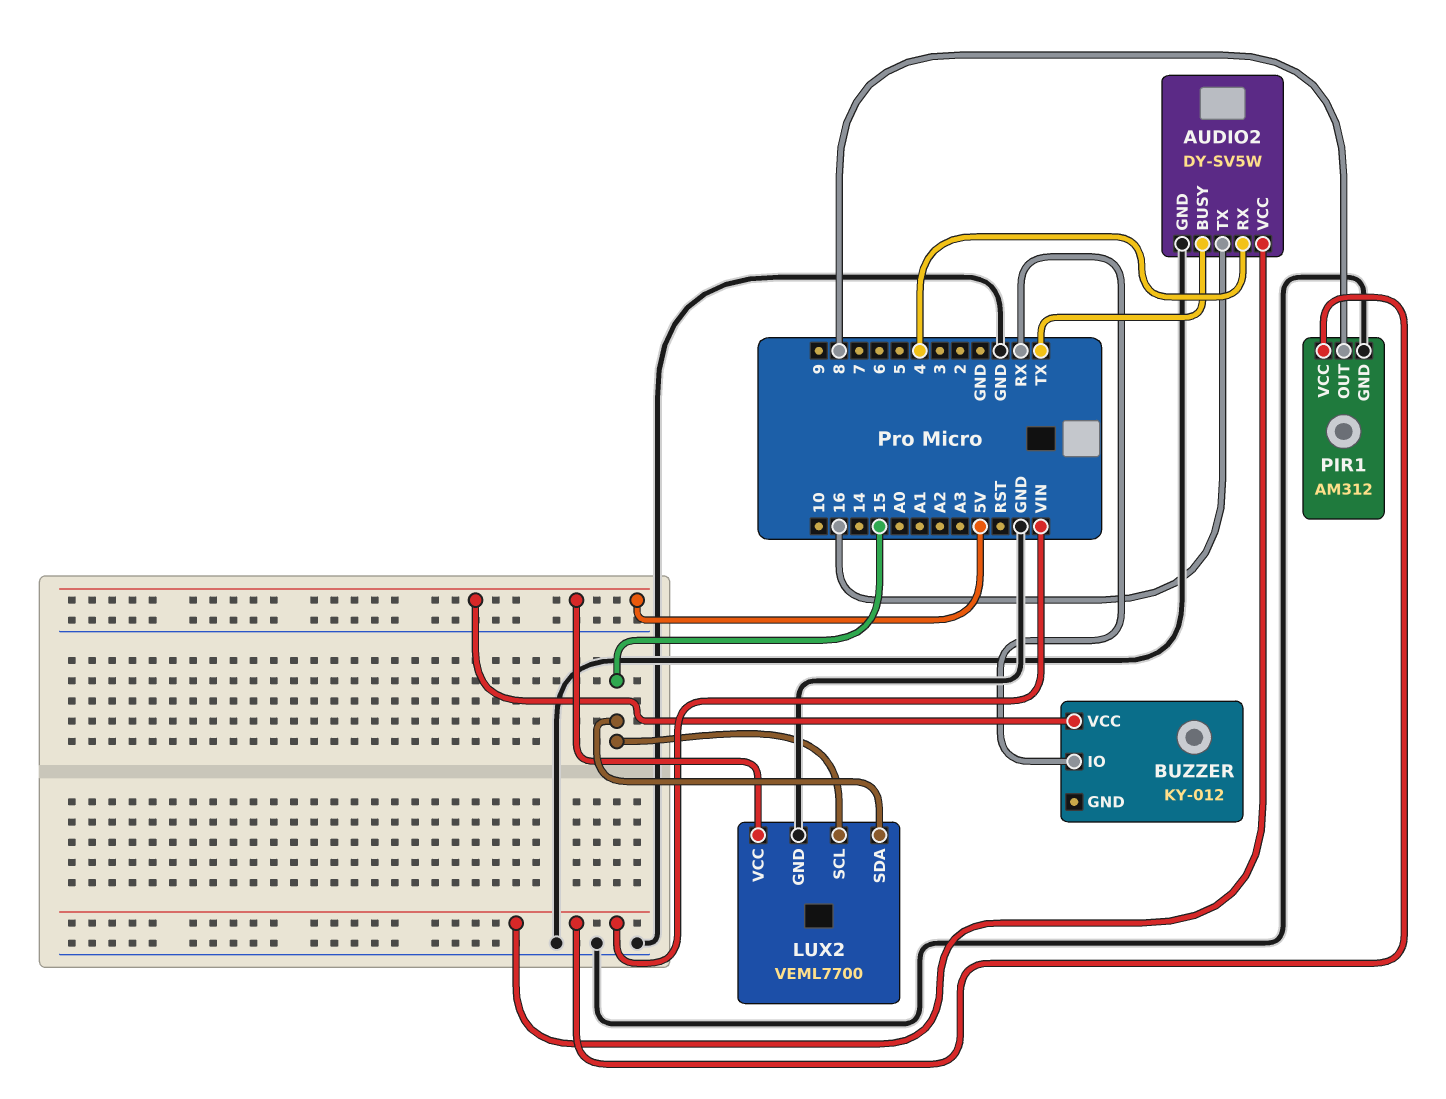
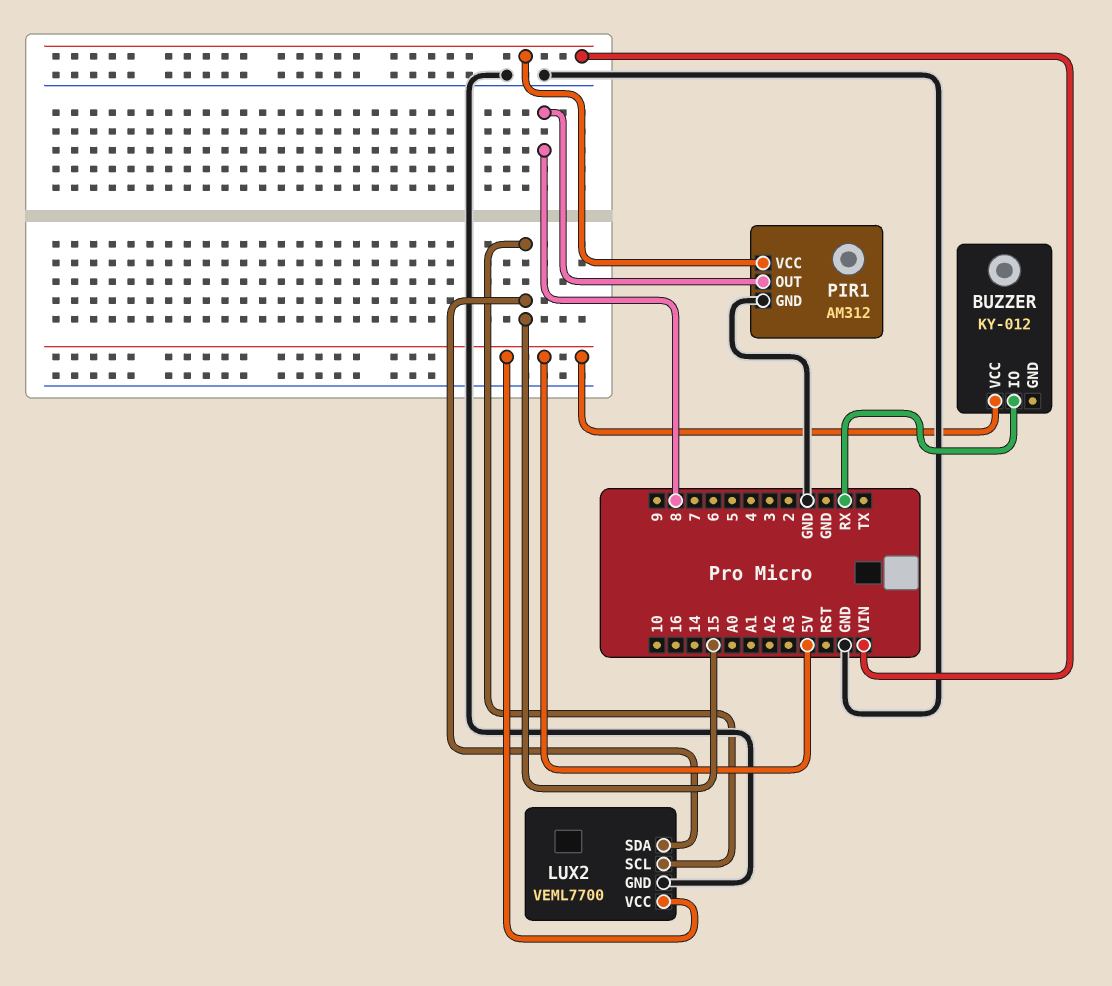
AUDIO2: DY-SV5W -> none
AUDIO2 pin BUSY: TX -> none
AUDIO2 pin GND: GND -> none
AUDIO2 pin RX: 4 -> none
AUDIO2 pin TX: 16 -> none
AUDIO2 pin VCC: VIN -> none

